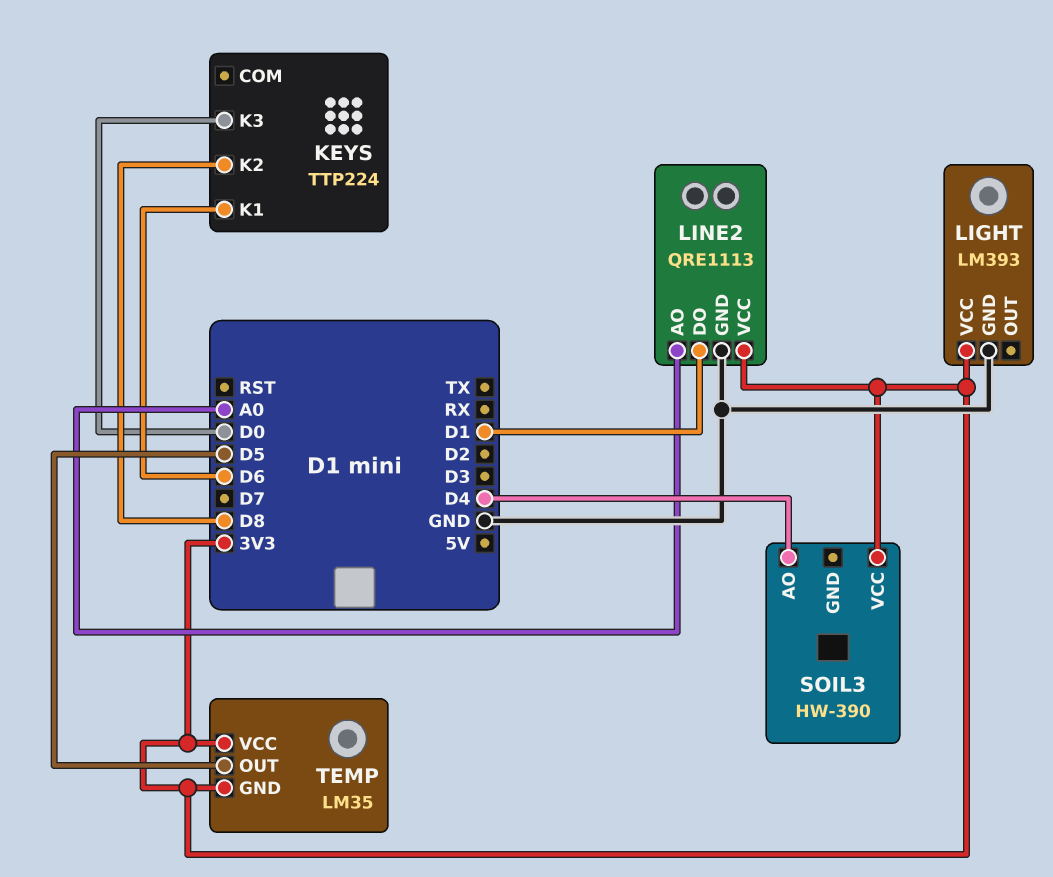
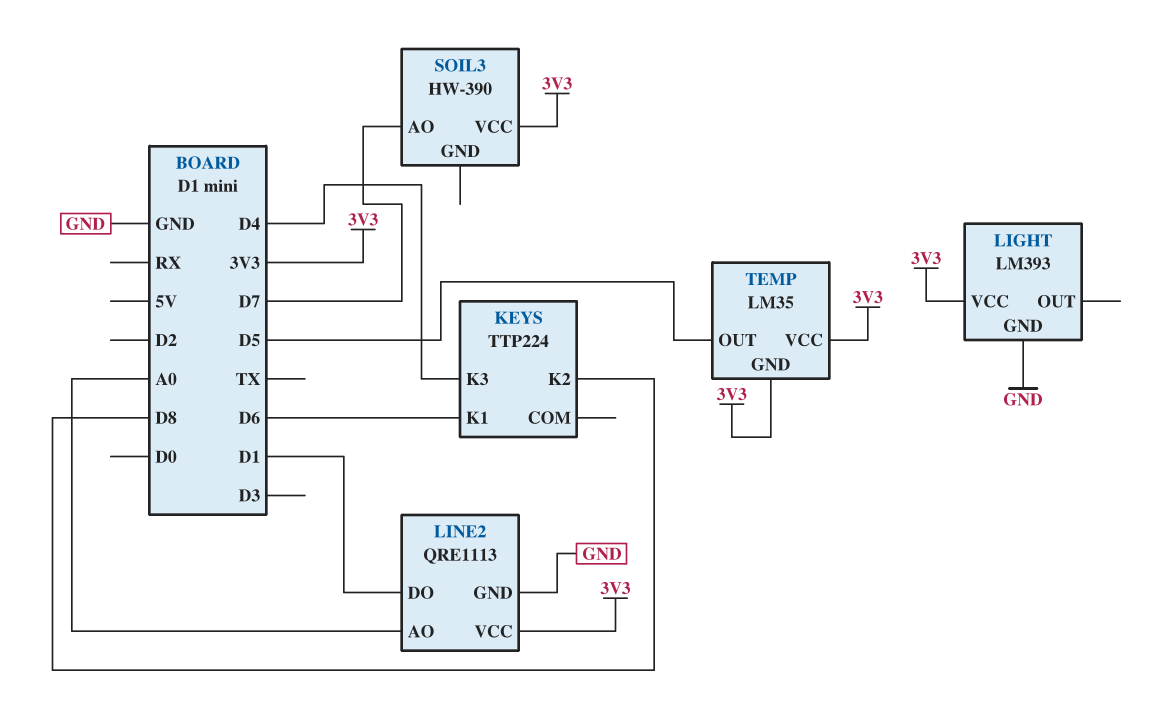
KEYS pin K3: D0 -> D4
SOIL3 pin AO: D4 -> D7

